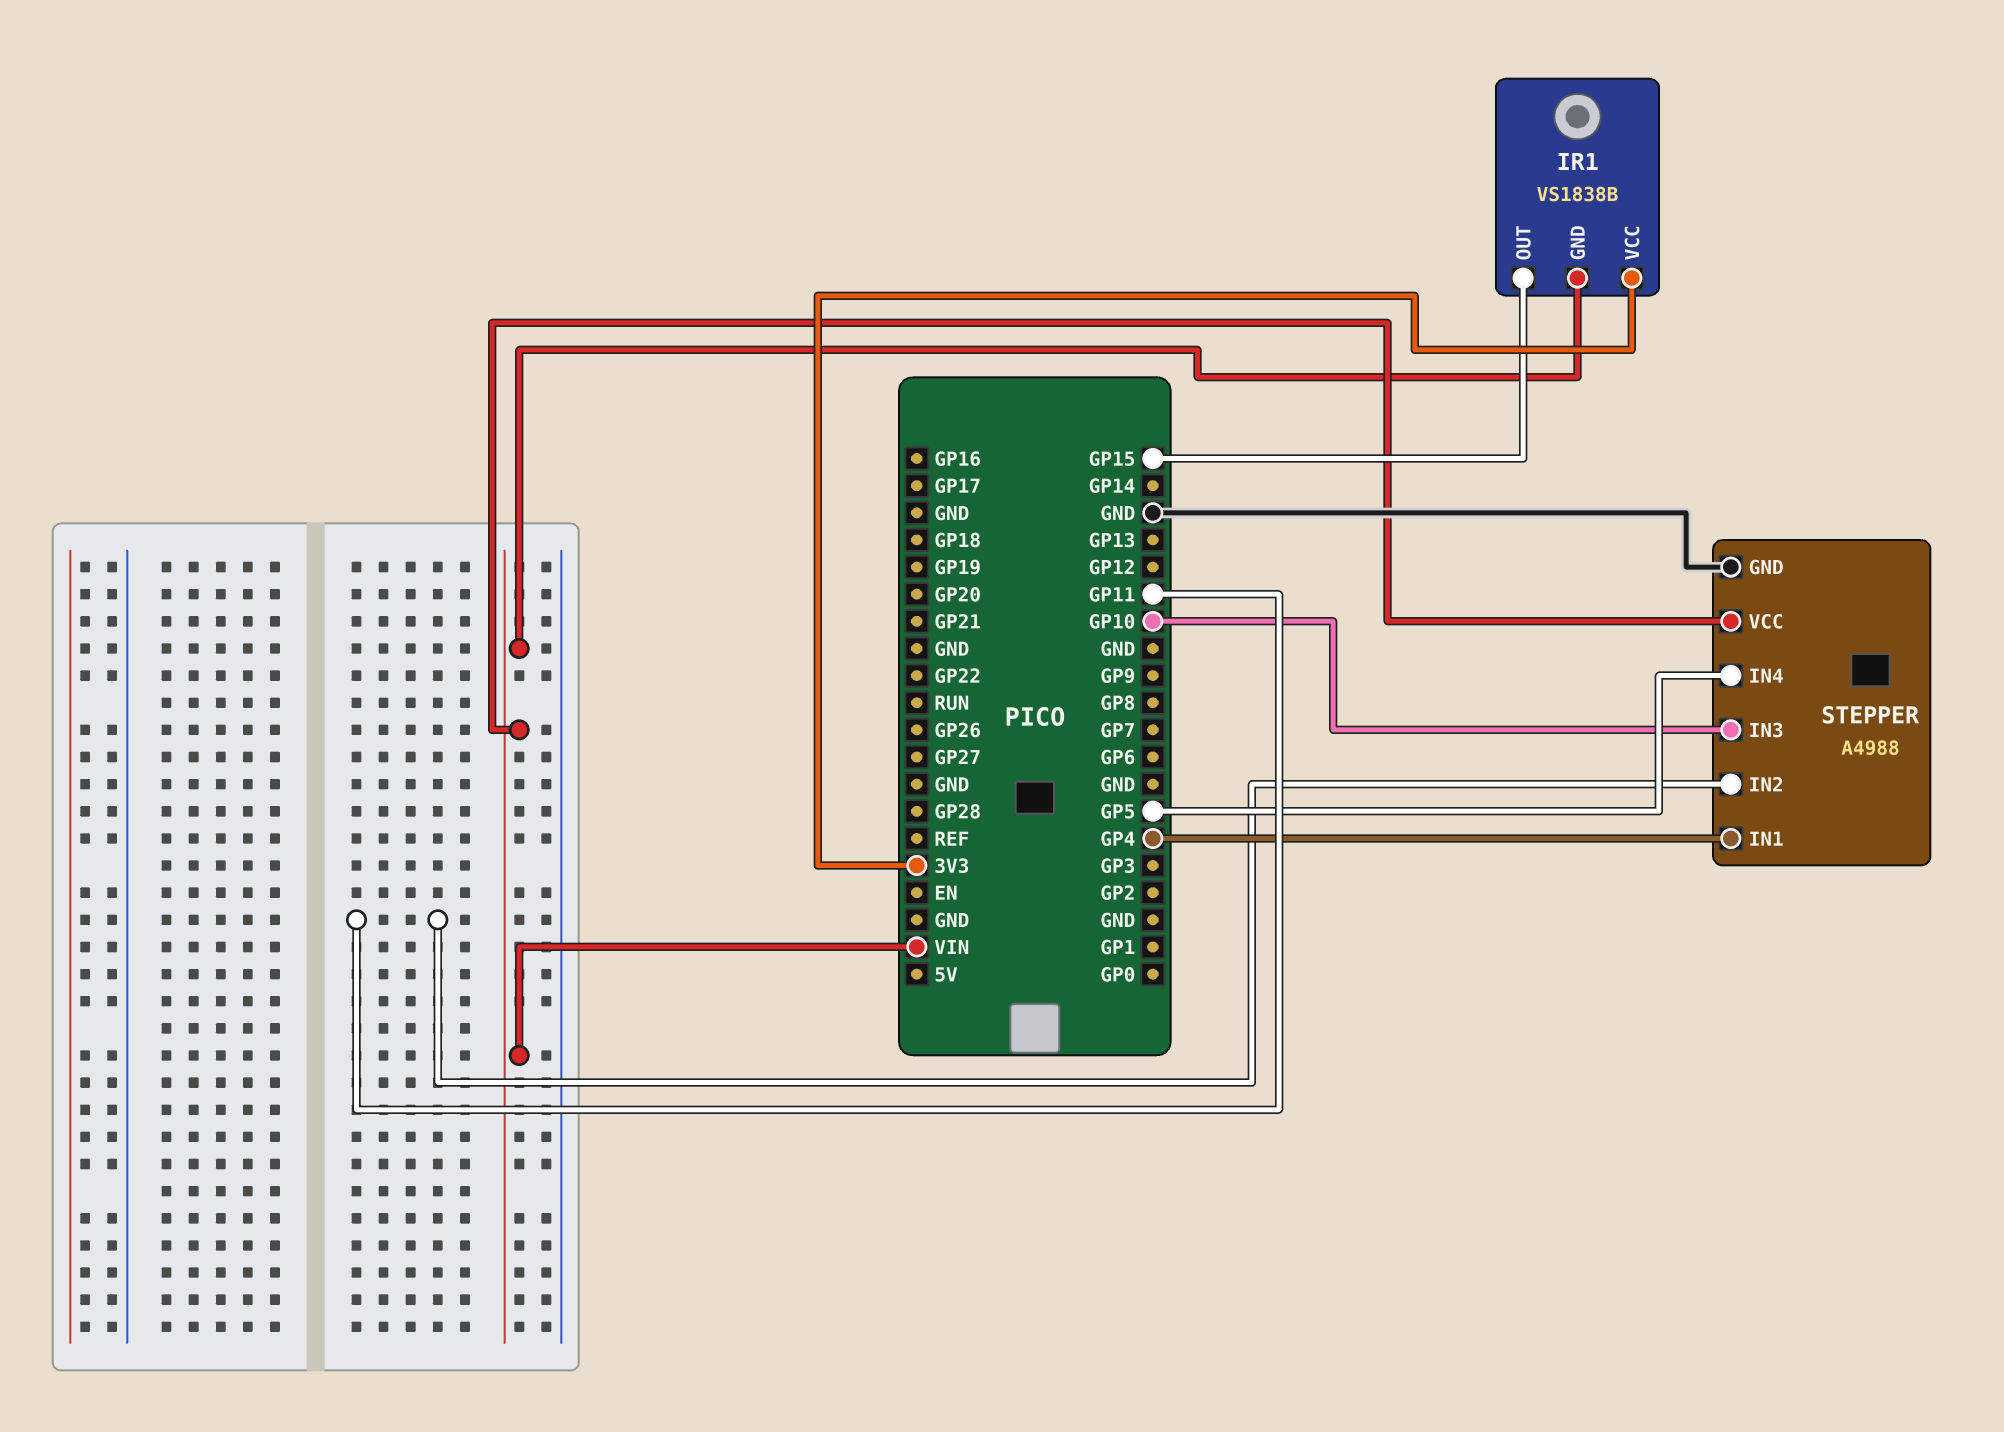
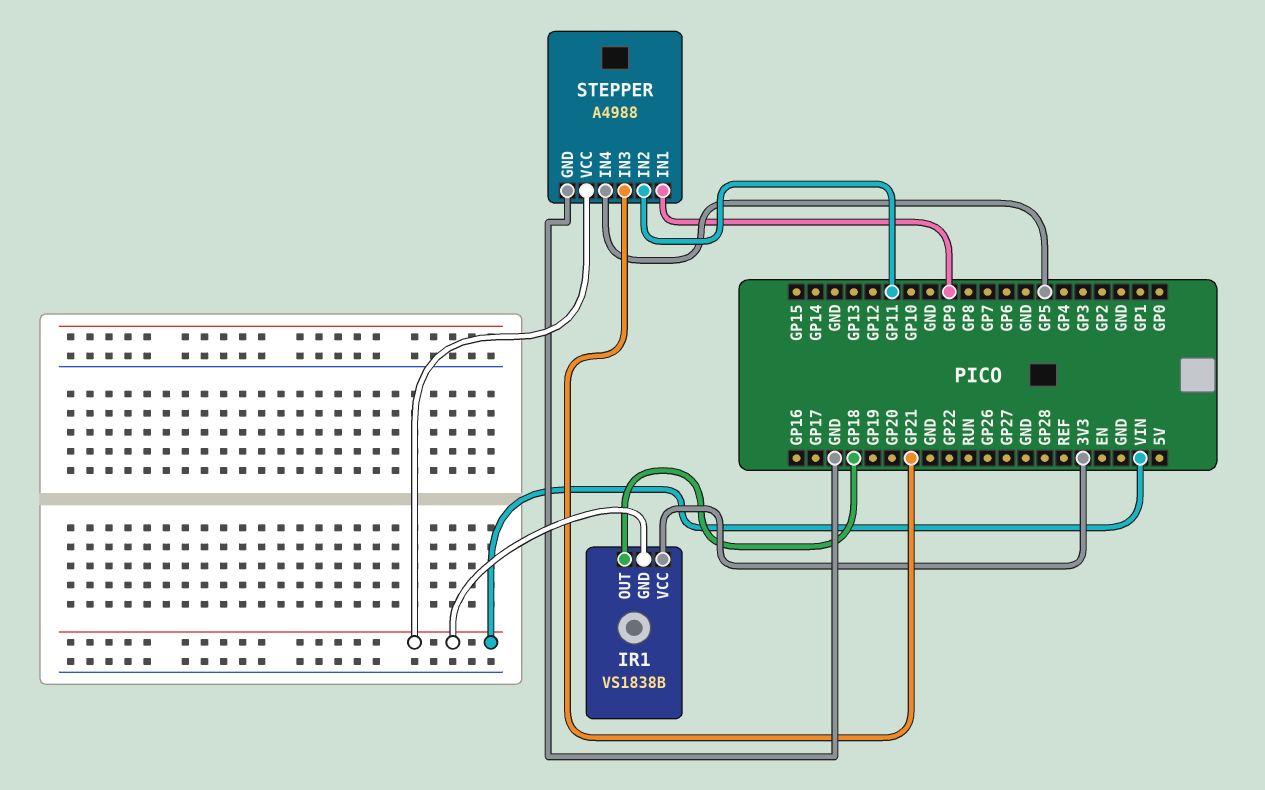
IR1 pin OUT: GP15 -> GP18
STEPPER pin IN1: GP4 -> GP9
STEPPER pin IN3: GP10 -> GP21

